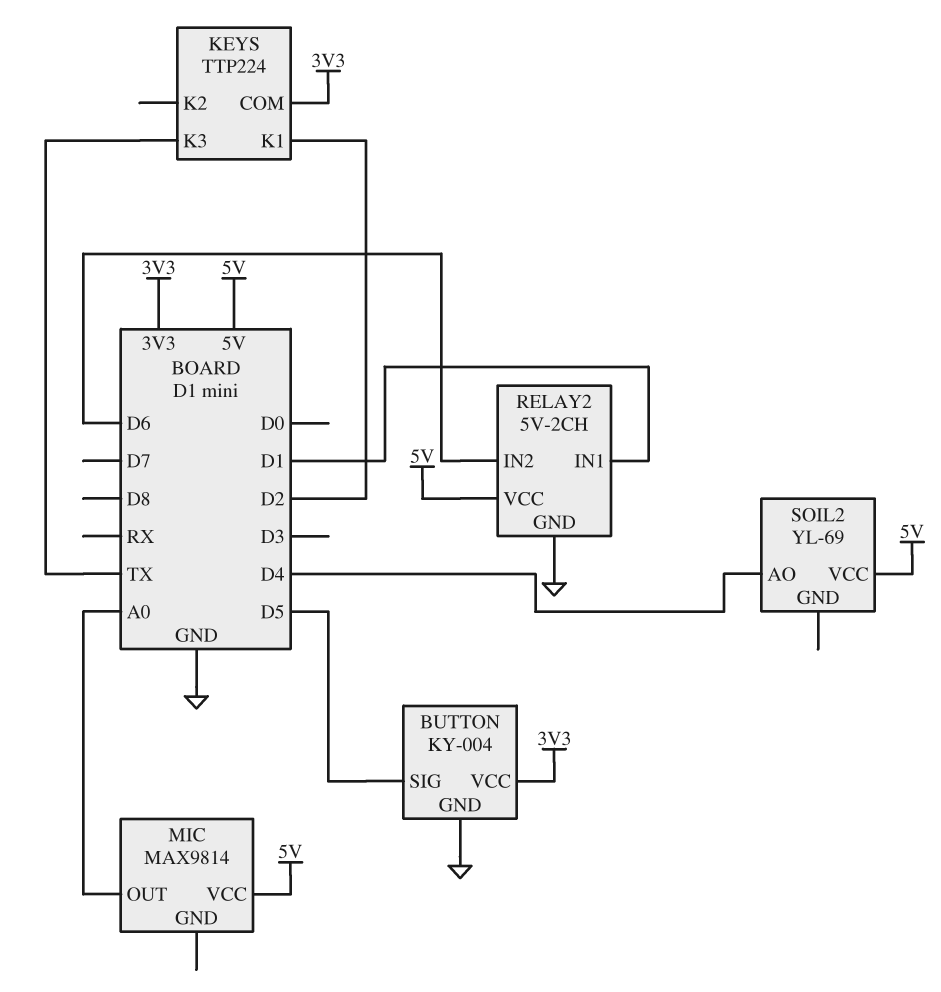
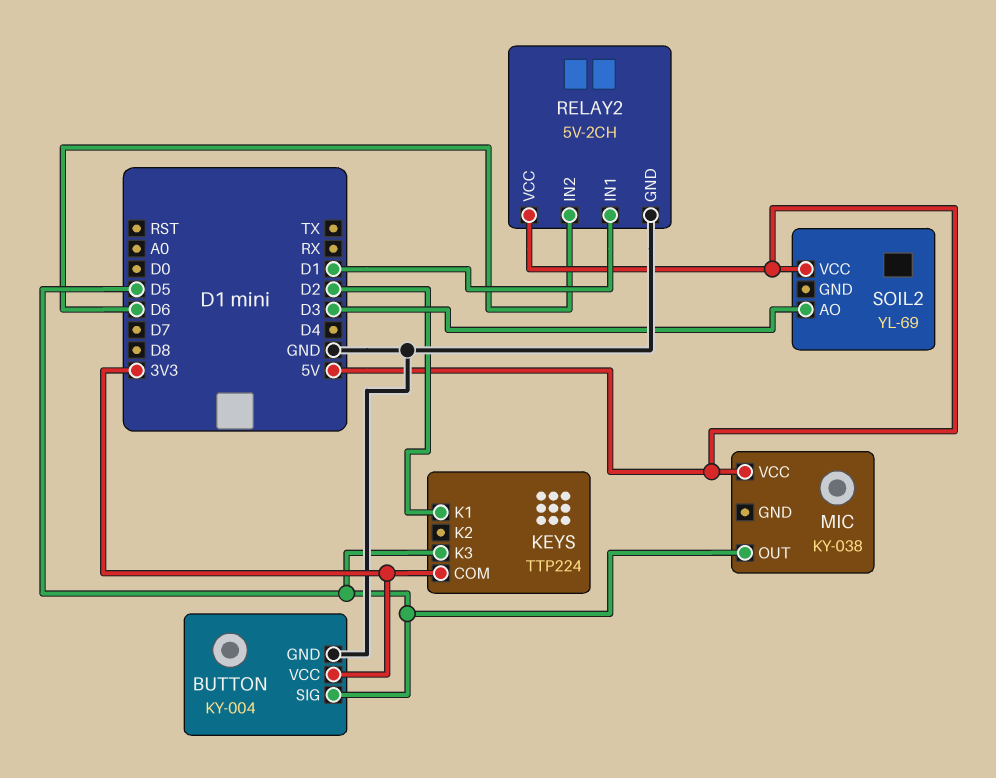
KEYS pin K3: TX -> D5
MIC: MAX9814 -> KY-038
MIC pin OUT: A0 -> D5
SOIL2 pin AO: D4 -> D3

